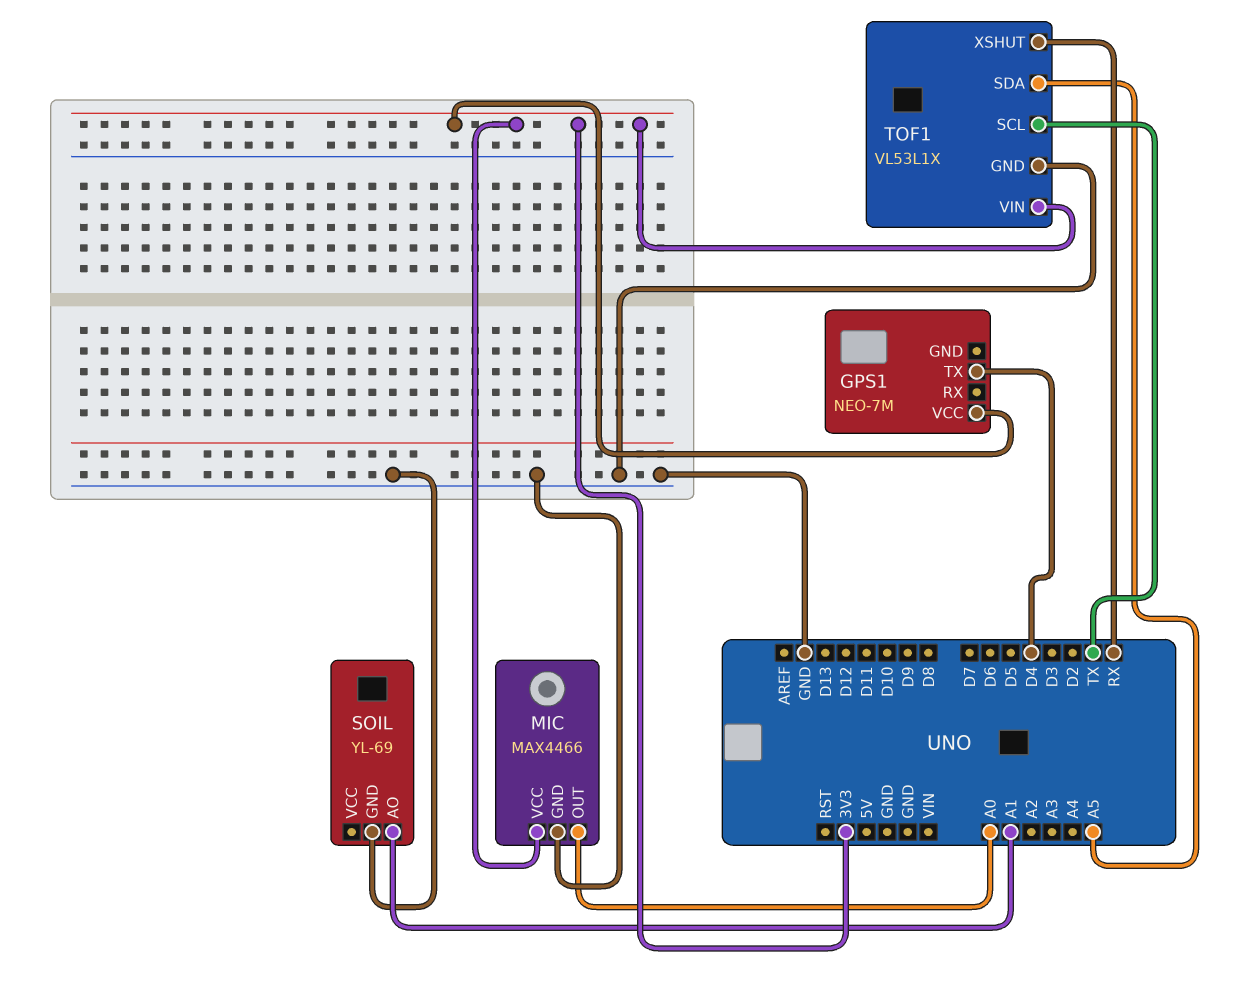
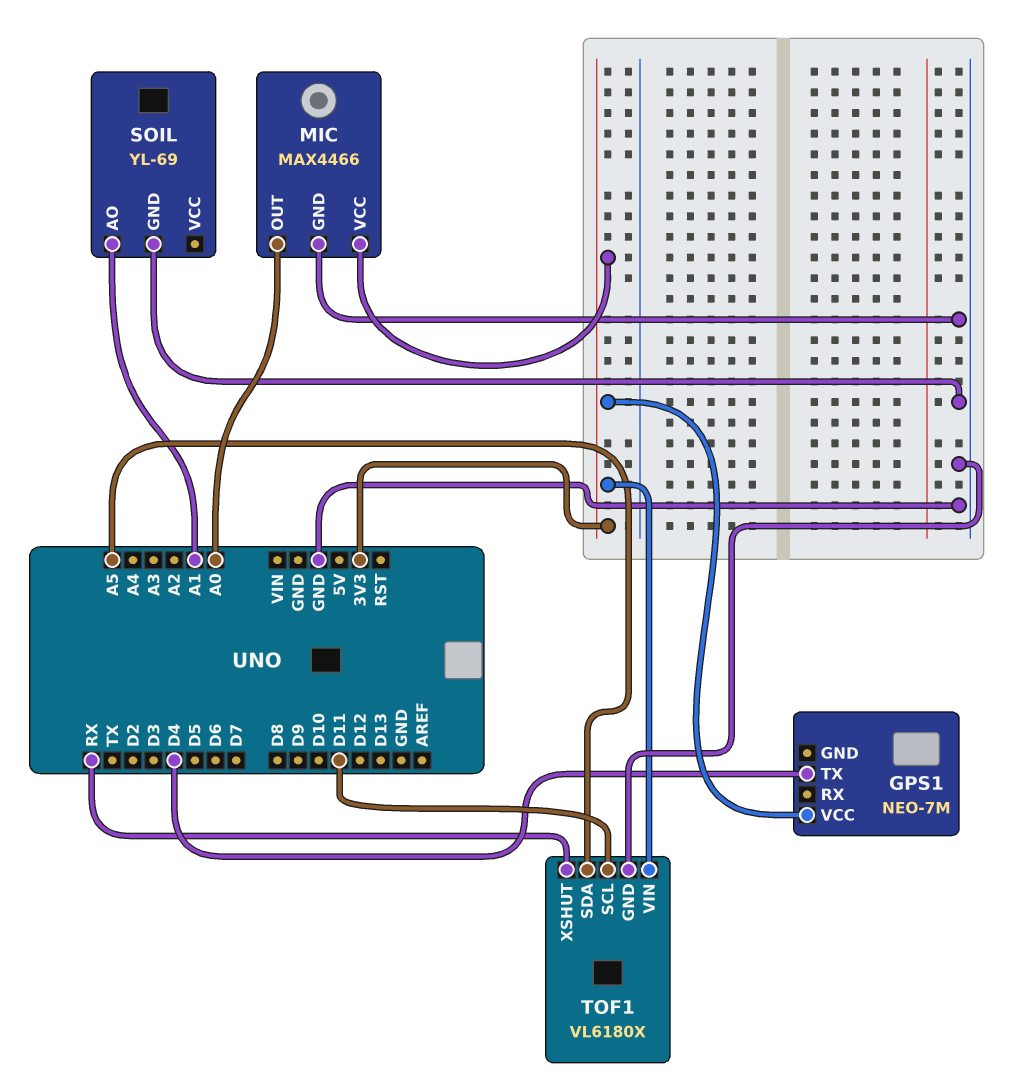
TOF1: VL53L1X -> VL6180X
TOF1 pin SCL: TX -> D11

